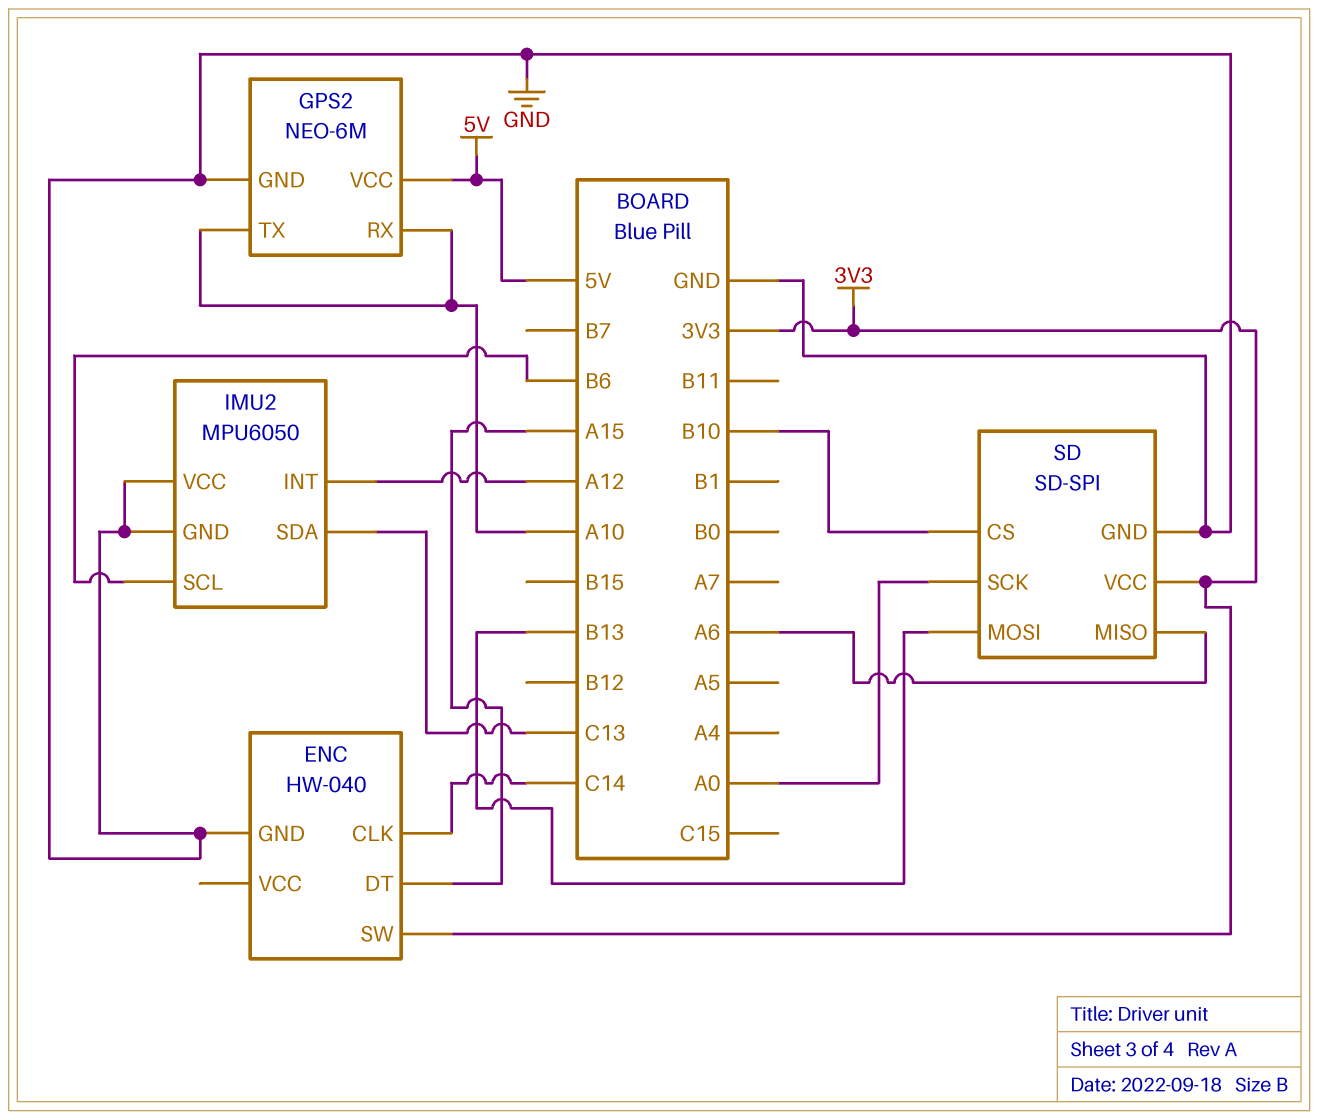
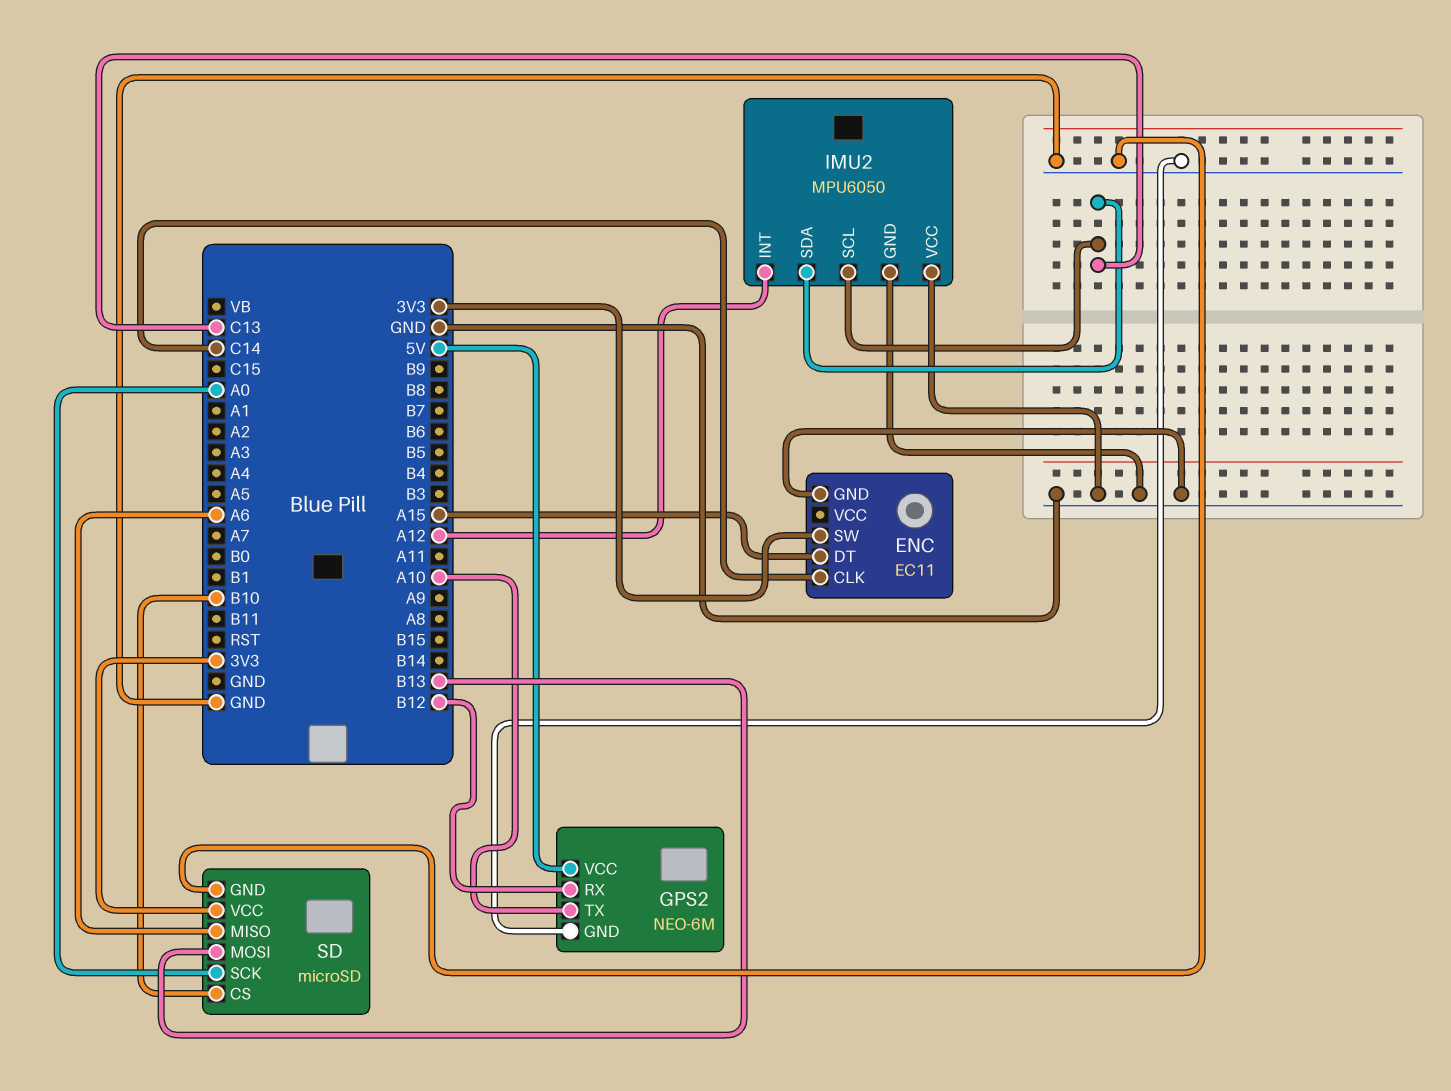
ENC: HW-040 -> EC11
GPS2 pin RX: A10 -> B12
IMU2 pin SCL: B6 -> C13
SD: SD-SPI -> microSD

